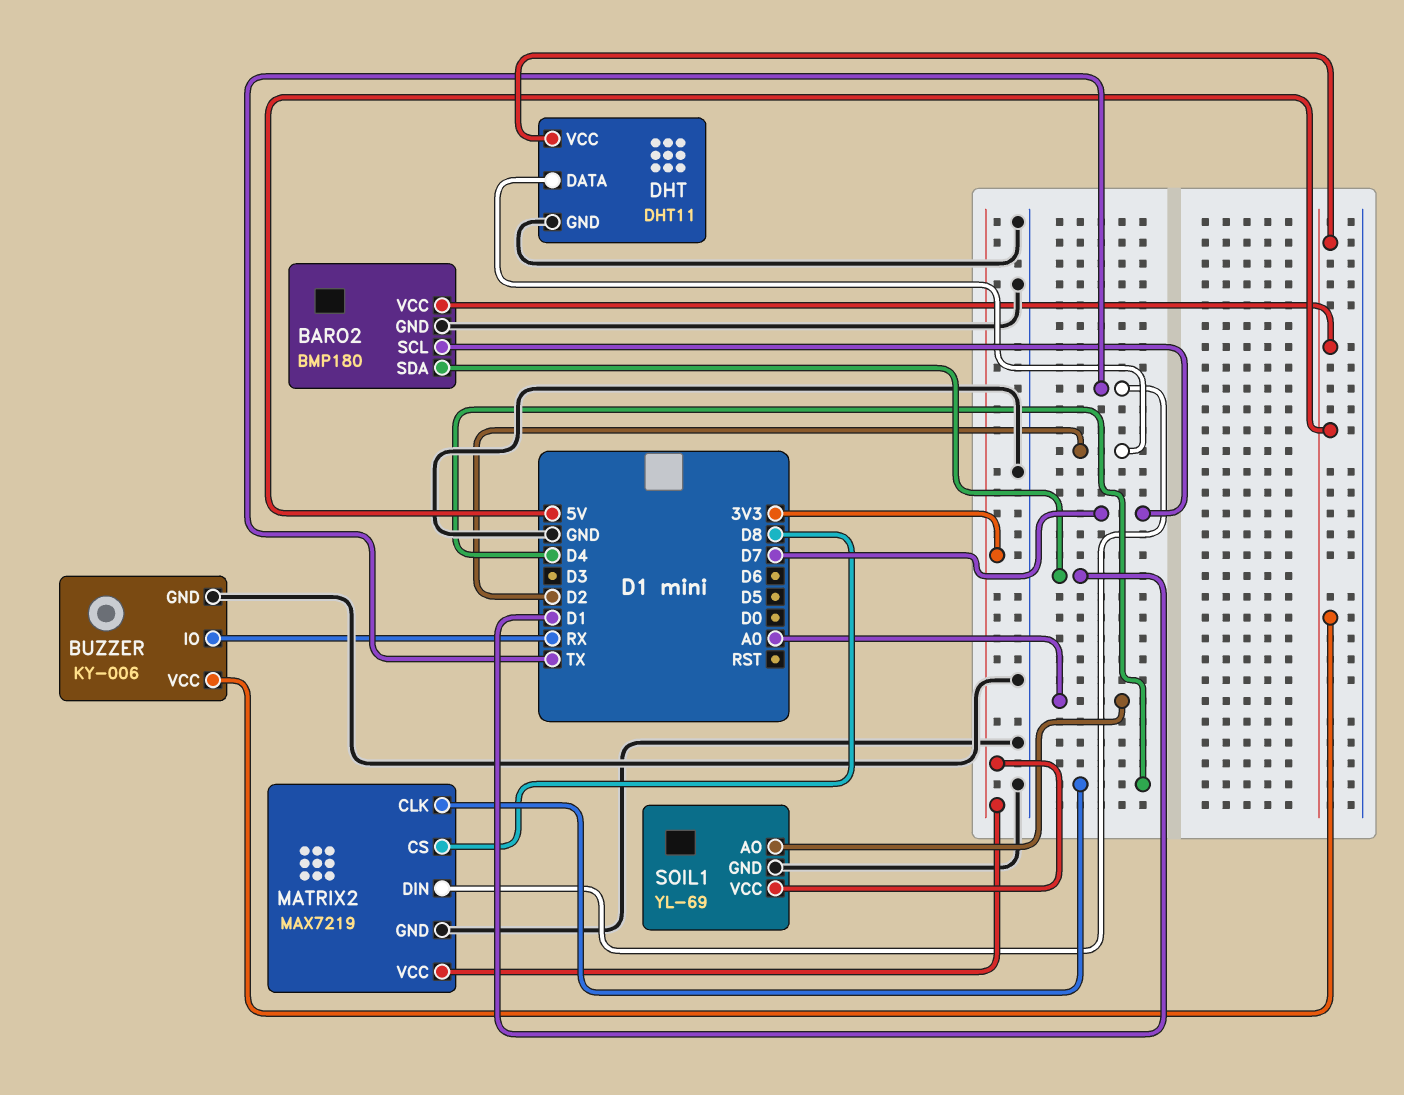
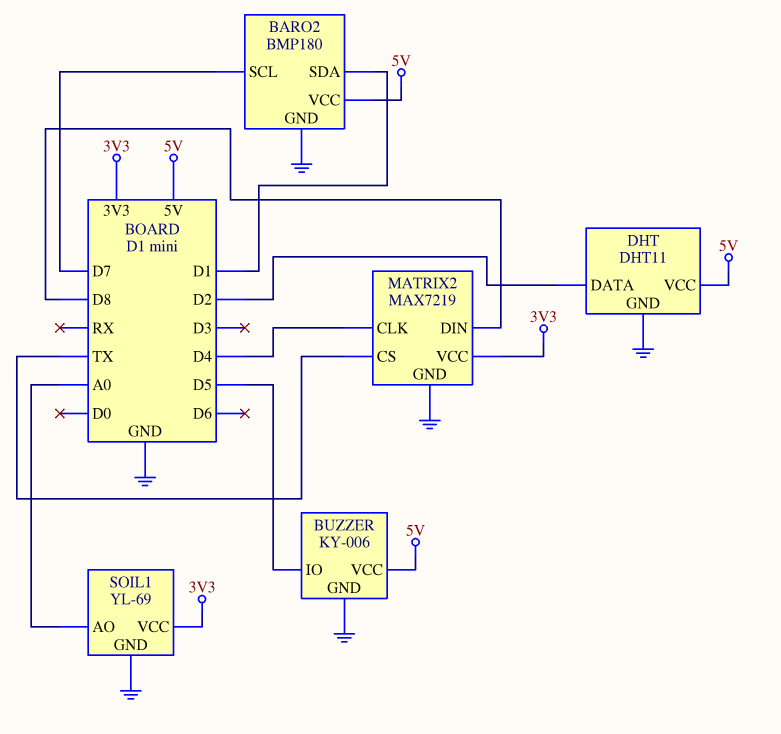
BUZZER pin IO: RX -> D5
MATRIX2 pin CS: D8 -> TX
MATRIX2 pin DIN: TX -> D8

